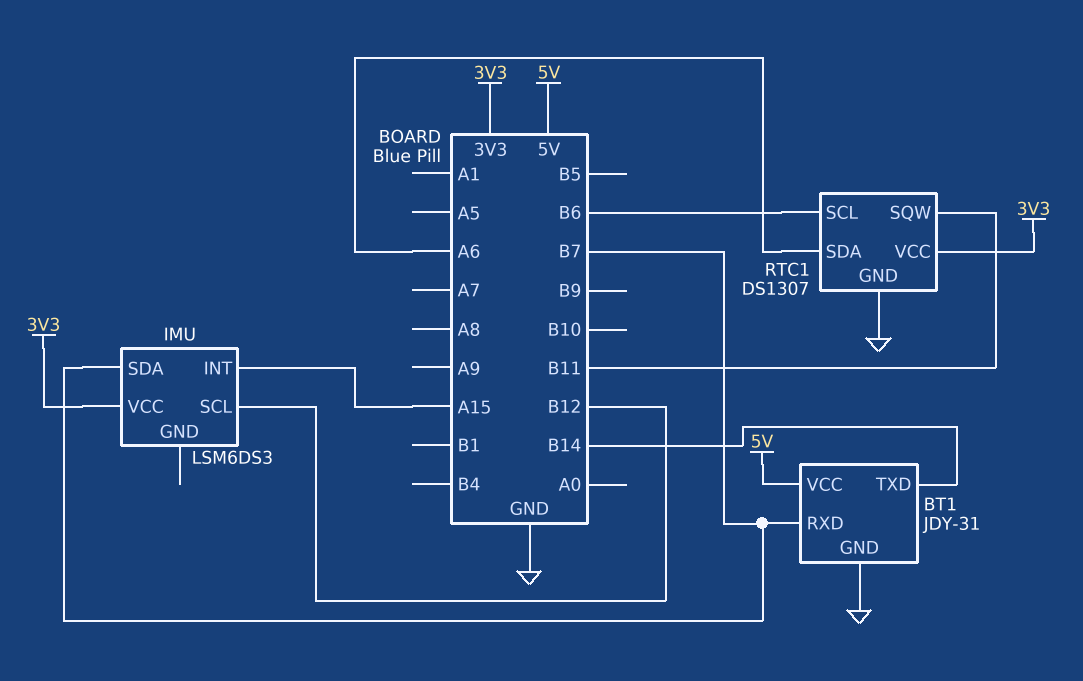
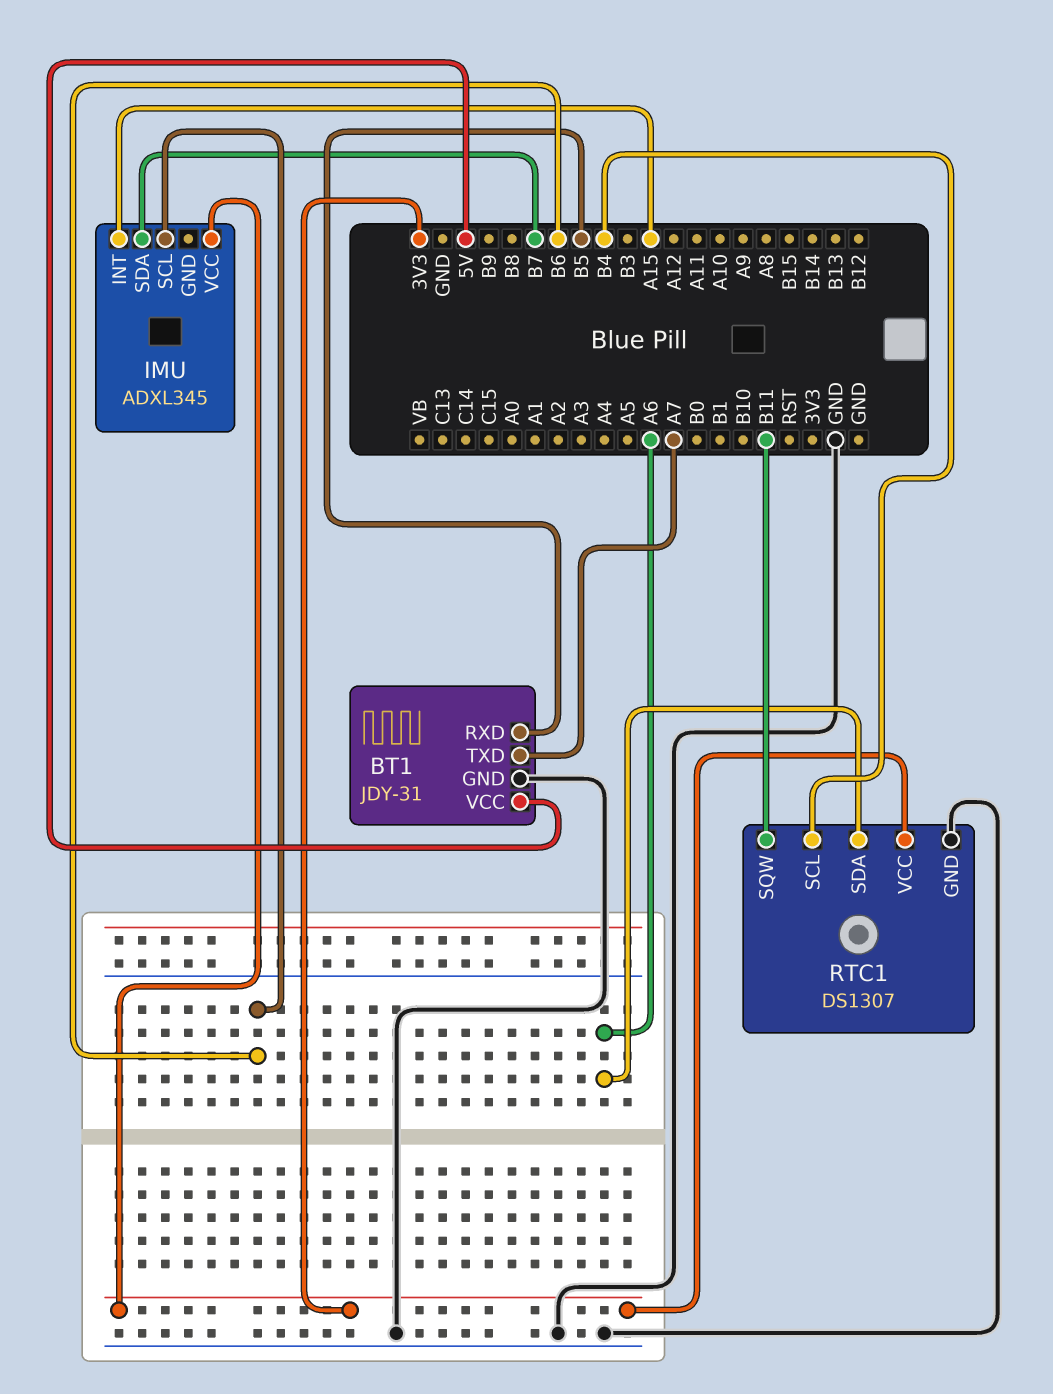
BT1 pin RXD: B7 -> B5
BT1 pin TXD: B14 -> A7
IMU: LSM6DS3 -> ADXL345
IMU pin SCL: B12 -> B6
RTC1 pin SCL: B6 -> B4

